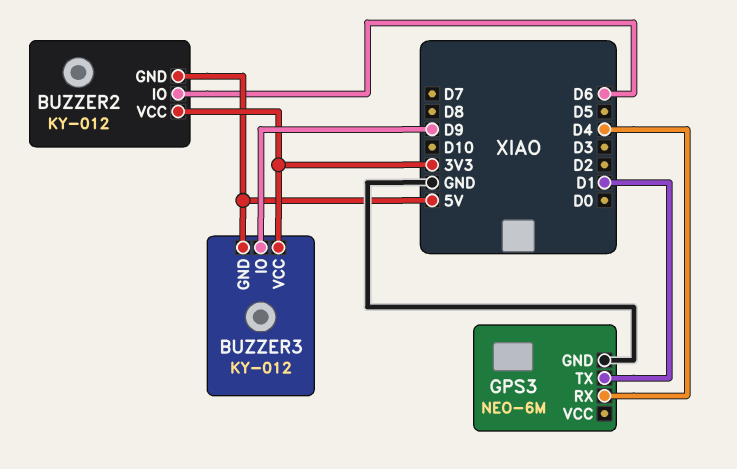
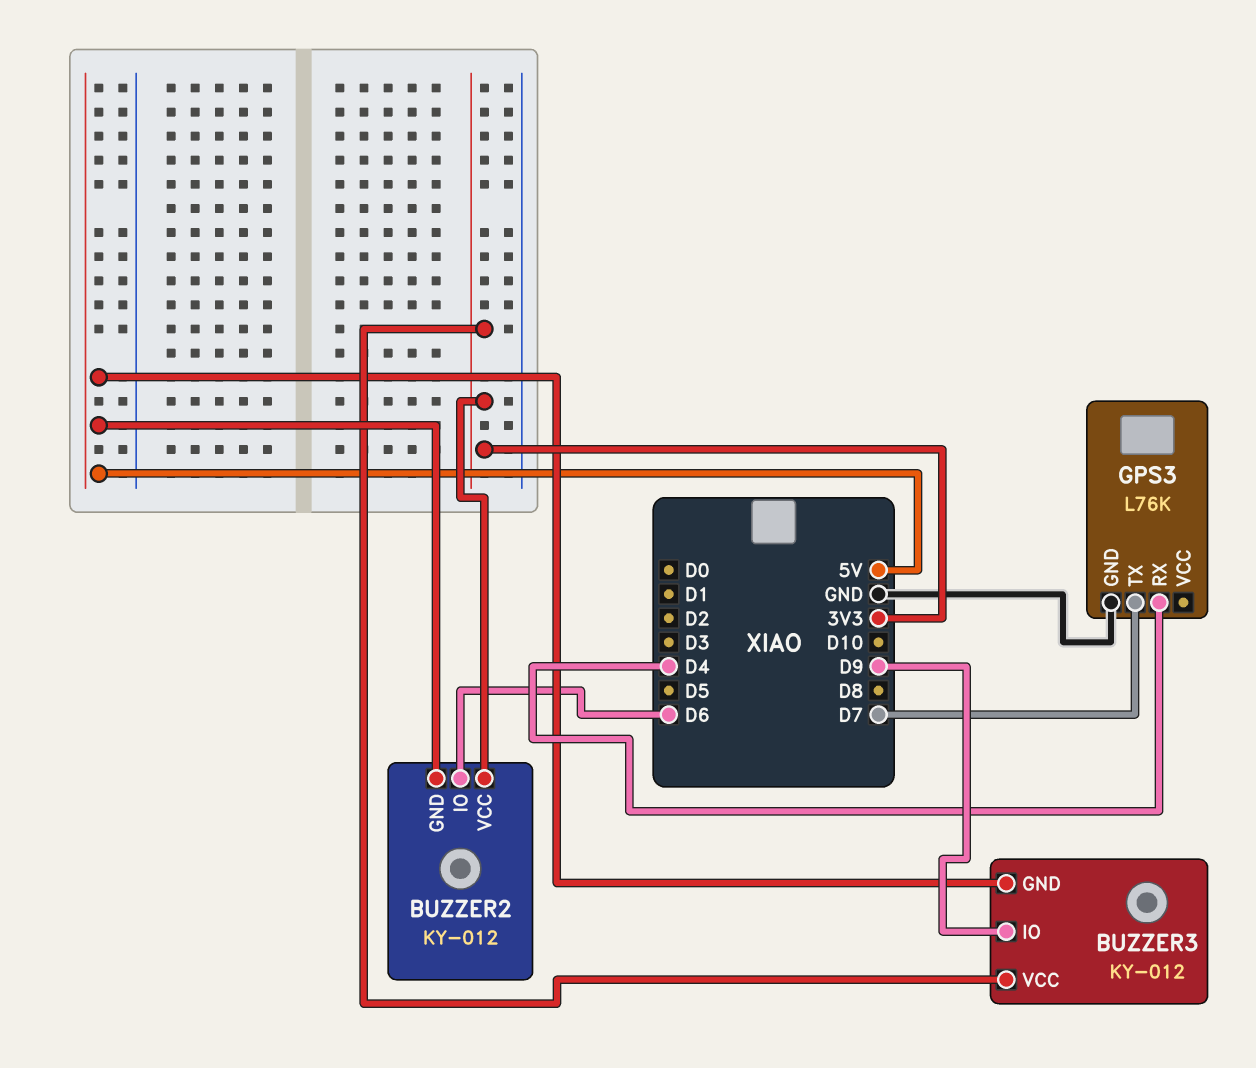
GPS3: NEO-6M -> L76K
GPS3 pin TX: D1 -> D7

